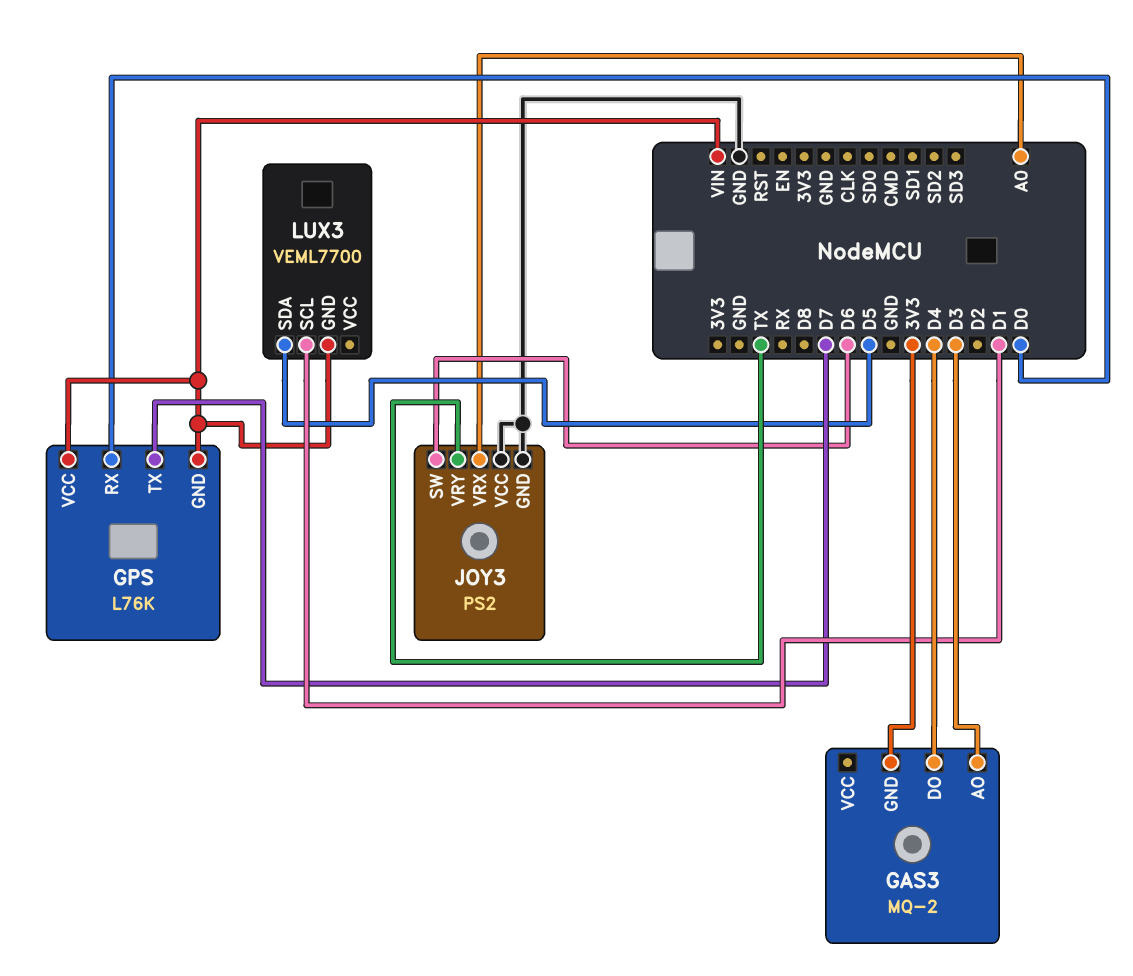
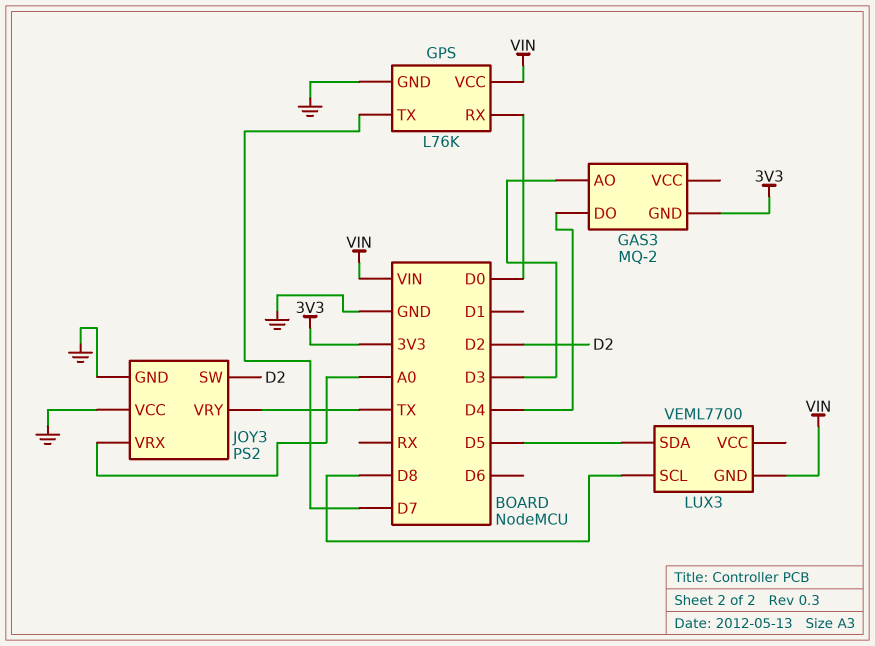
GPS pin GND: VIN -> GND
JOY3 pin SW: D6 -> D2
LUX3 pin SCL: D1 -> D8

